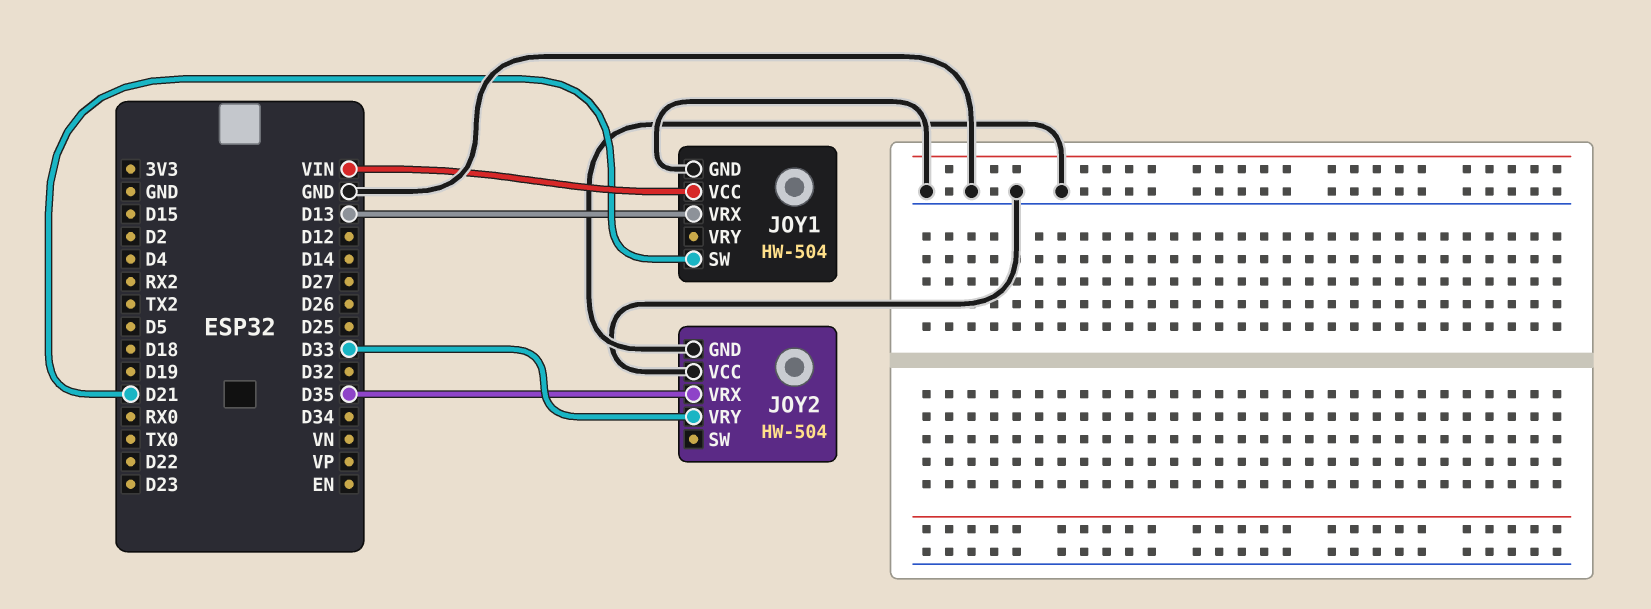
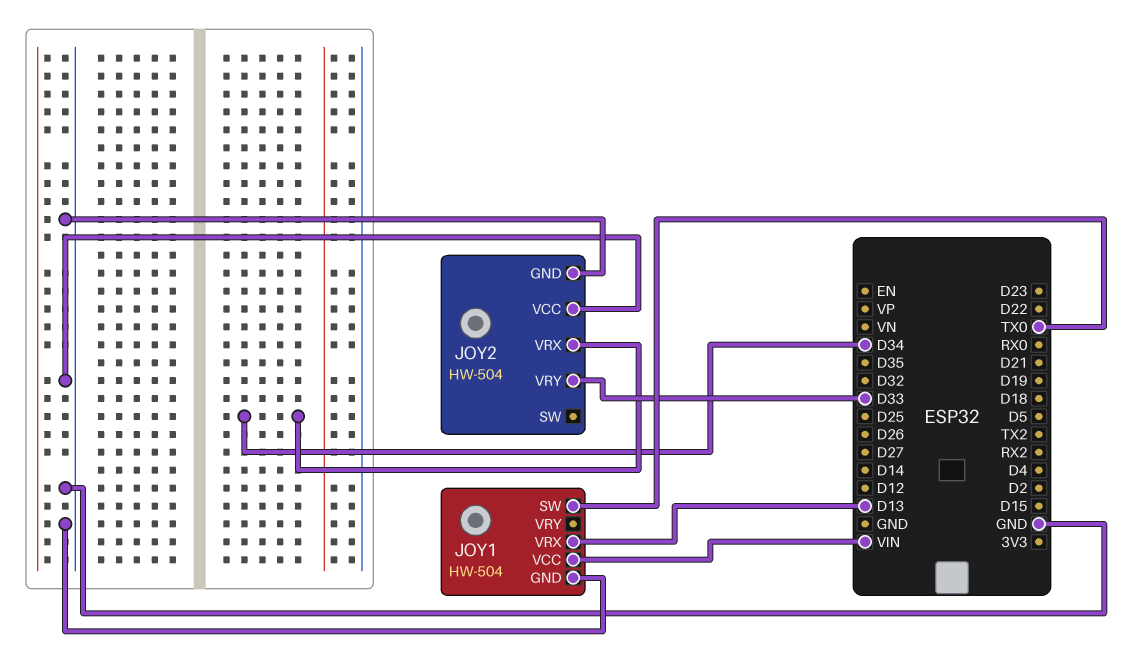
JOY1 pin SW: D21 -> TX0
JOY2 pin VRX: D35 -> D34

